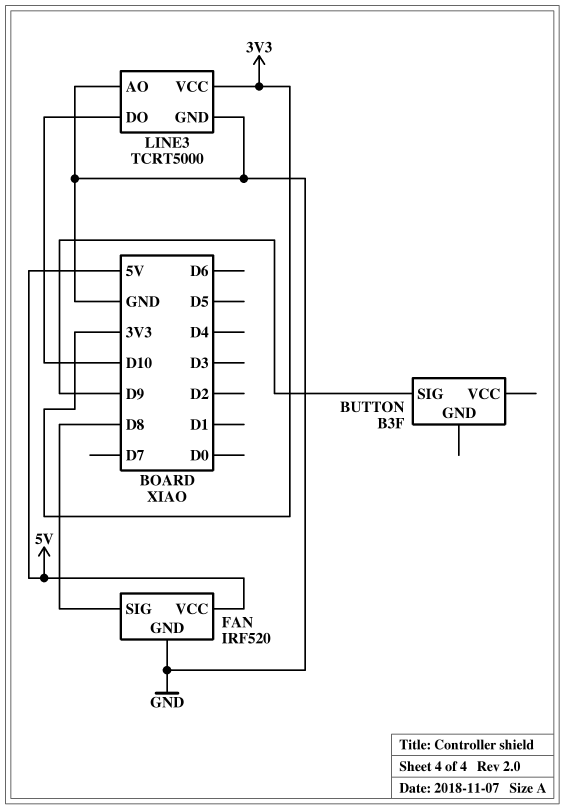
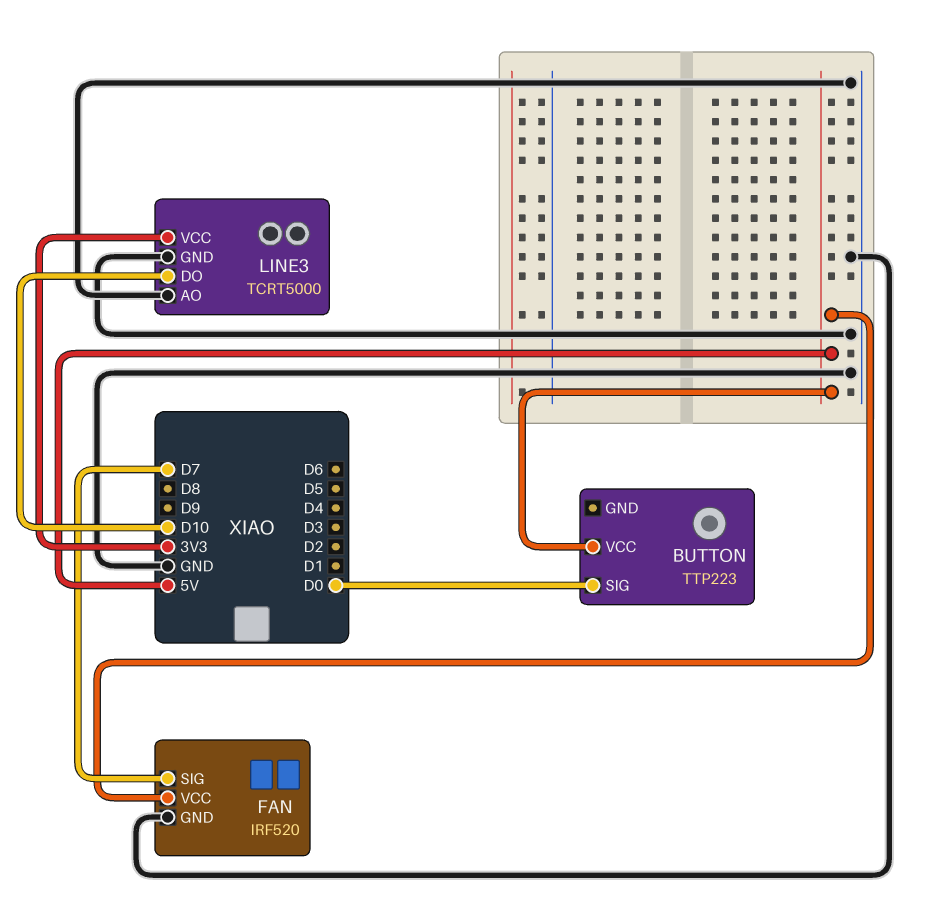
BUTTON: B3F -> TTP223
BUTTON pin SIG: D9 -> D0
BUTTON pin VCC: none -> 5V
FAN pin SIG: D8 -> D7

